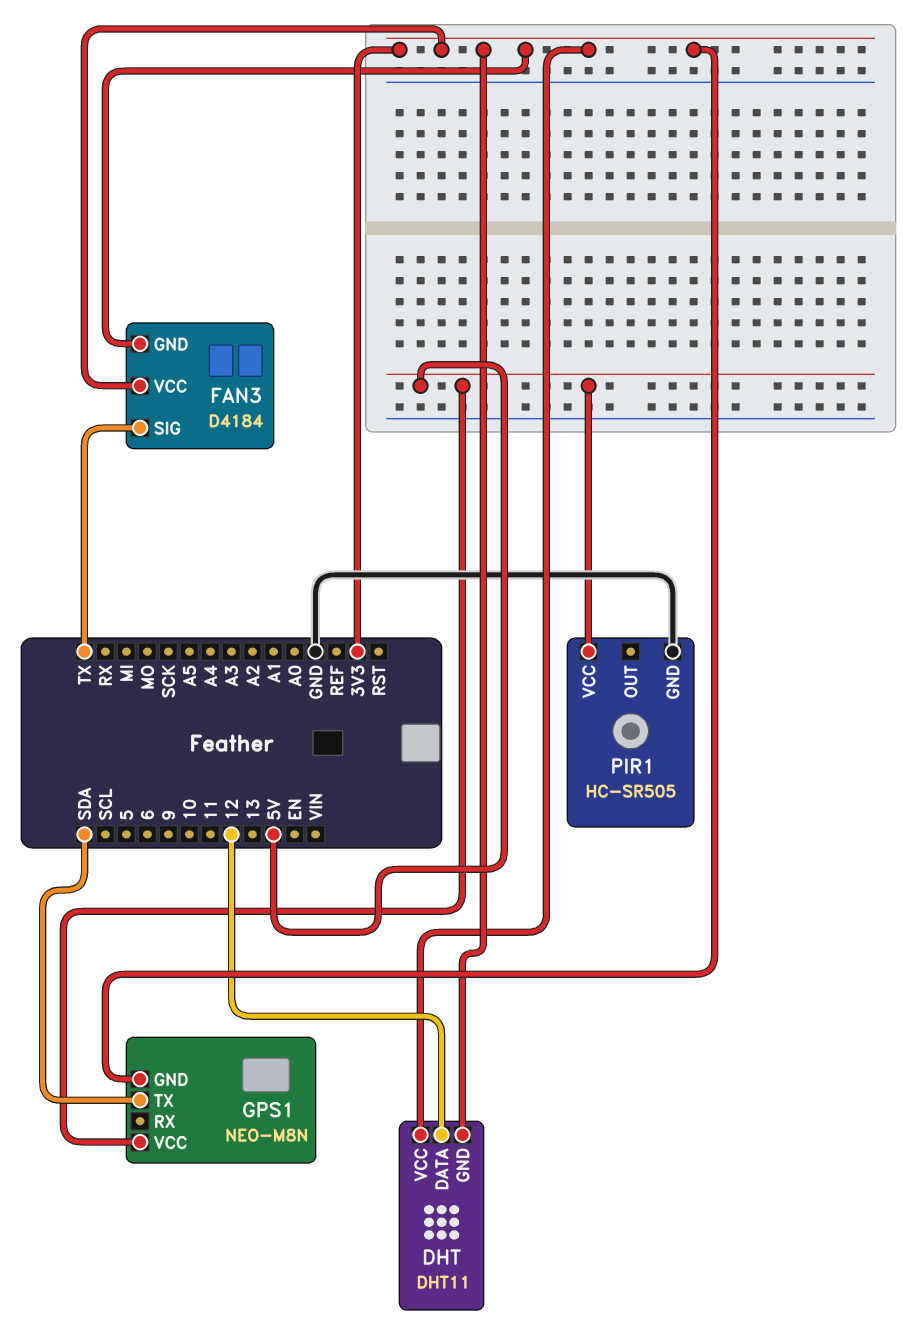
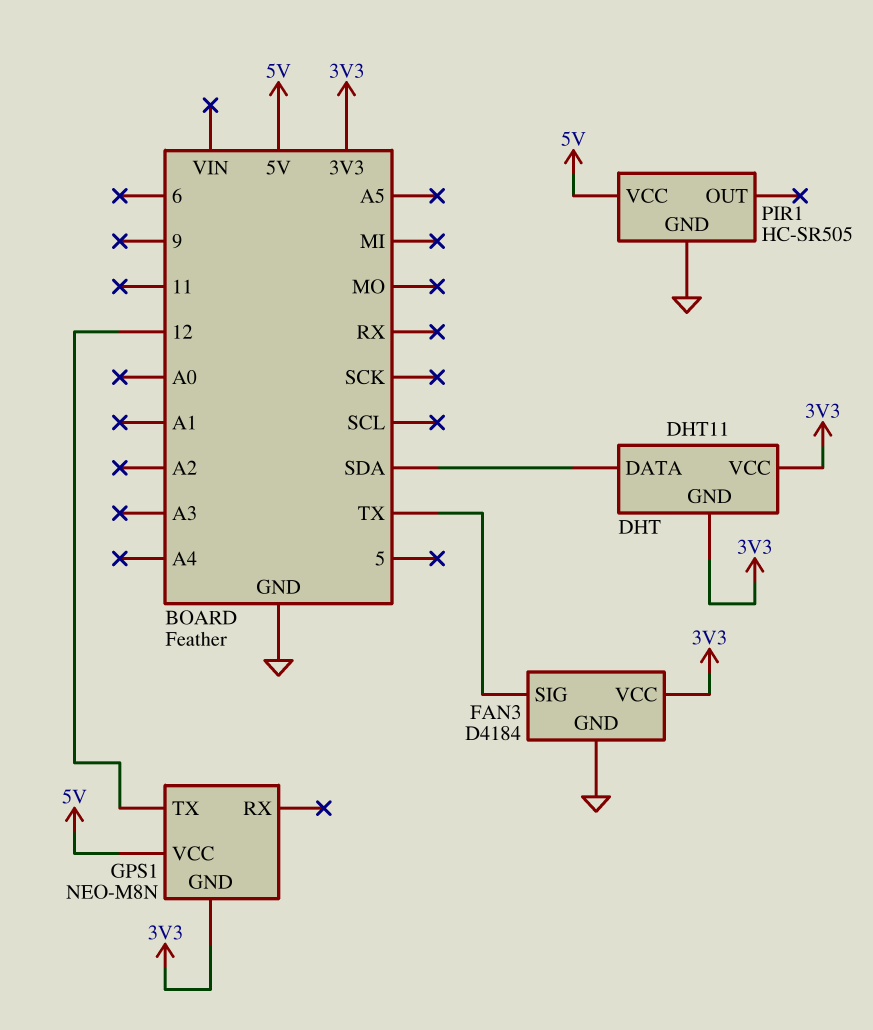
DHT pin DATA: 12 -> SDA
FAN3 pin GND: 3V3 -> GND
GPS1 pin TX: SDA -> 12

